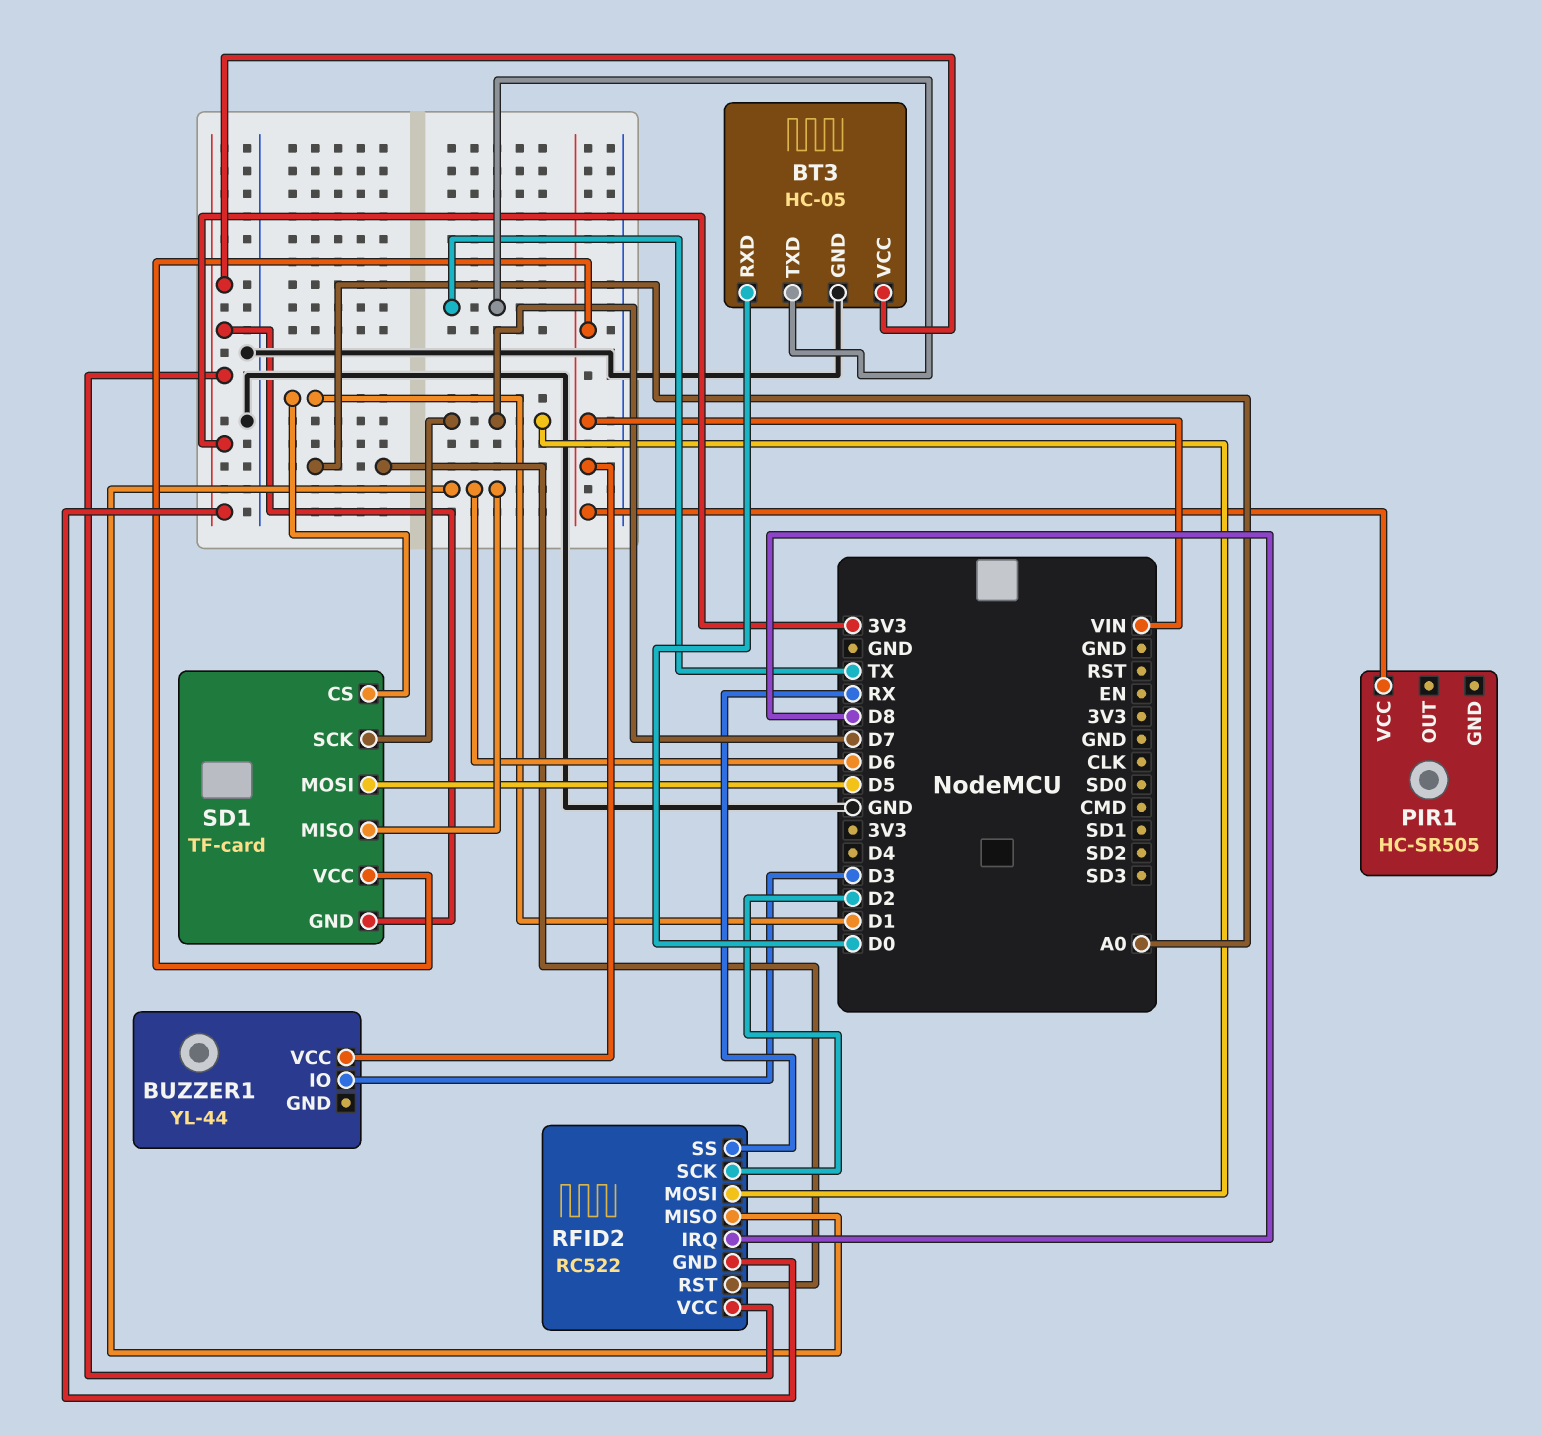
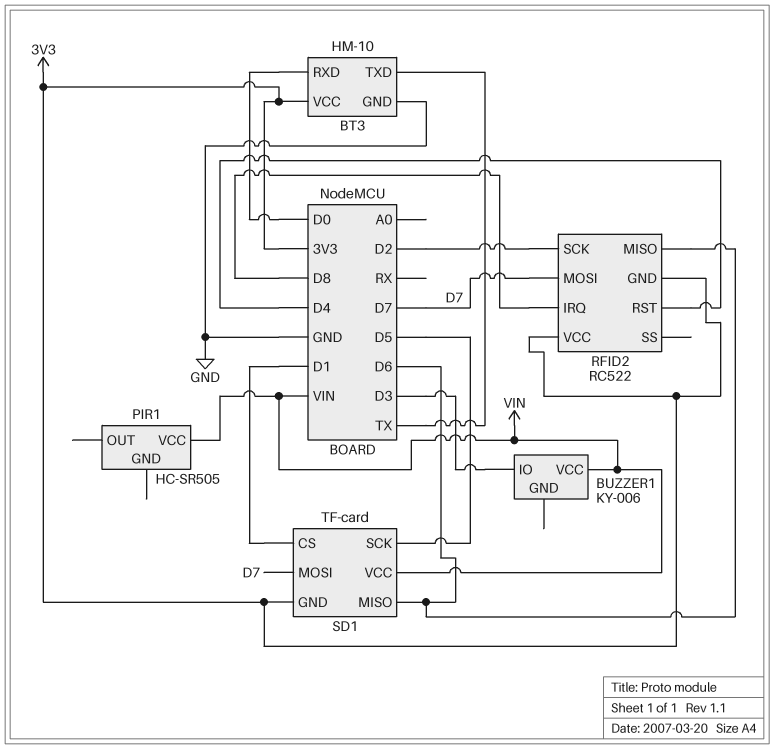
BT3: HC-05 -> HM-10
BUZZER1: YL-44 -> KY-006
RFID2 pin RST: A0 -> D4
RFID2 pin SS: RX -> none
SD1 pin MOSI: D5 -> D7
SD1 pin SCK: D7 -> D5

